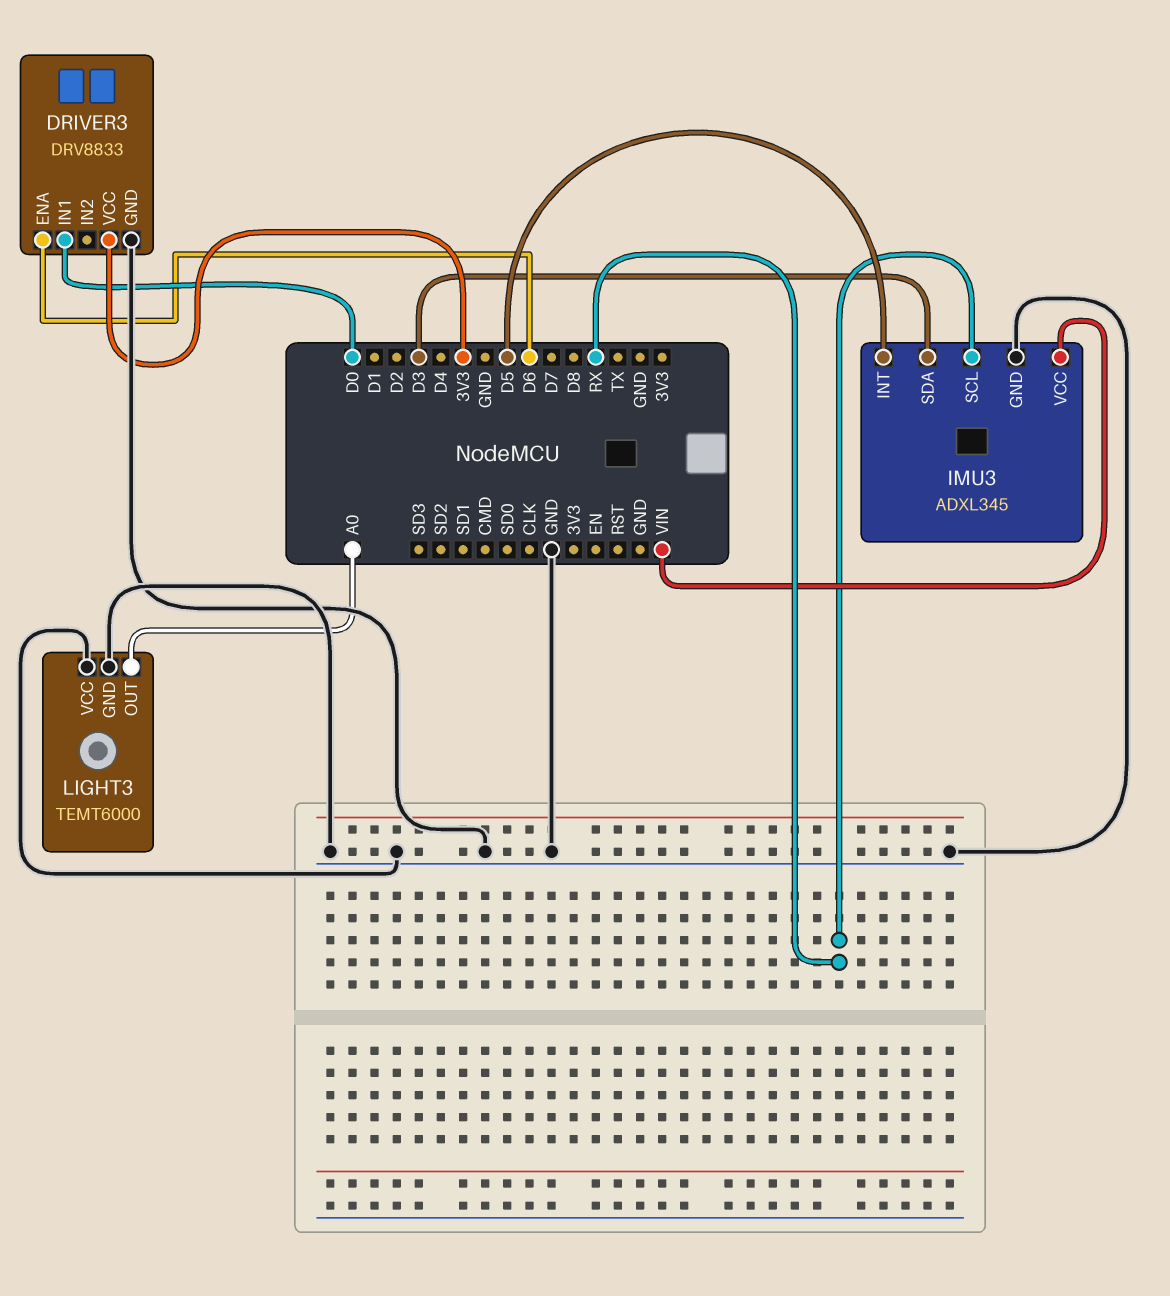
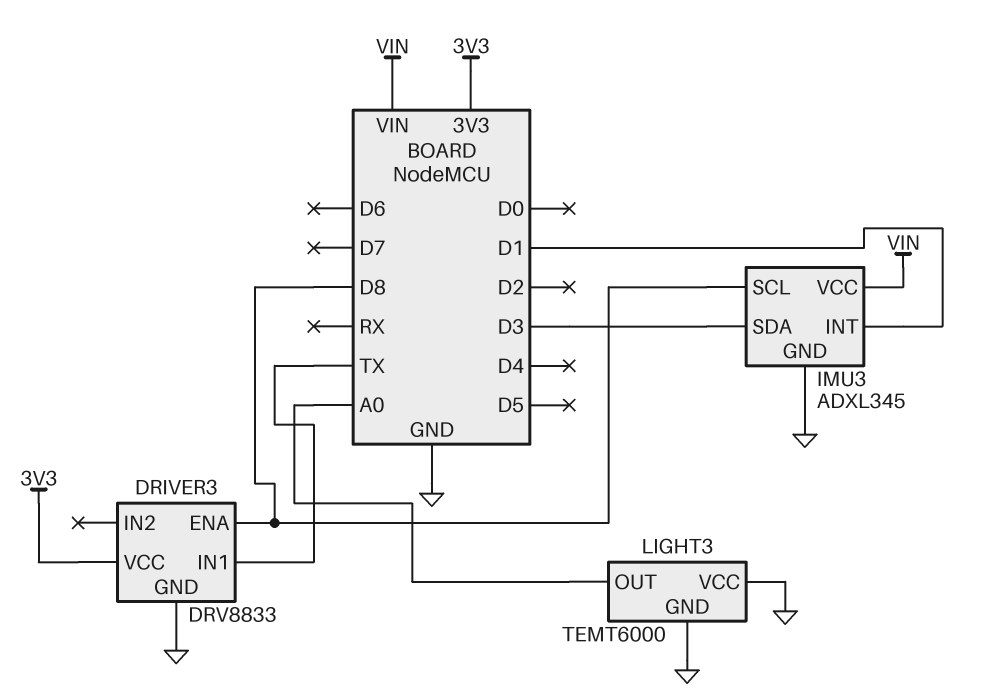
DRIVER3 pin ENA: D6 -> D8
DRIVER3 pin IN1: D0 -> TX
IMU3 pin INT: D5 -> D1
IMU3 pin SCL: RX -> D8

